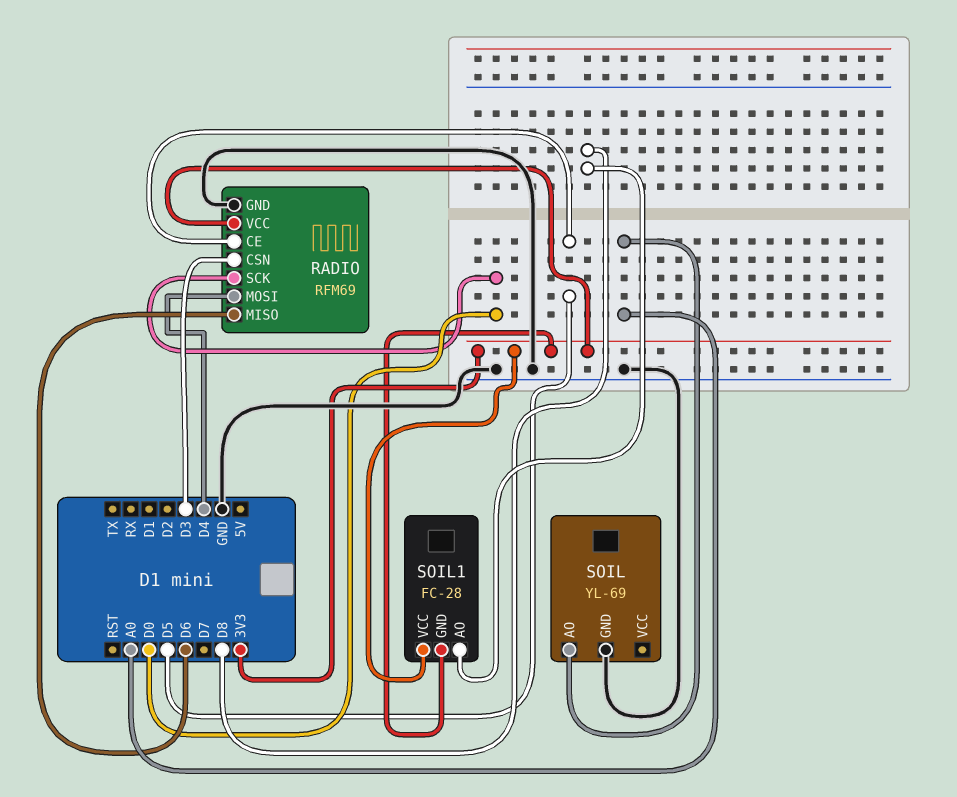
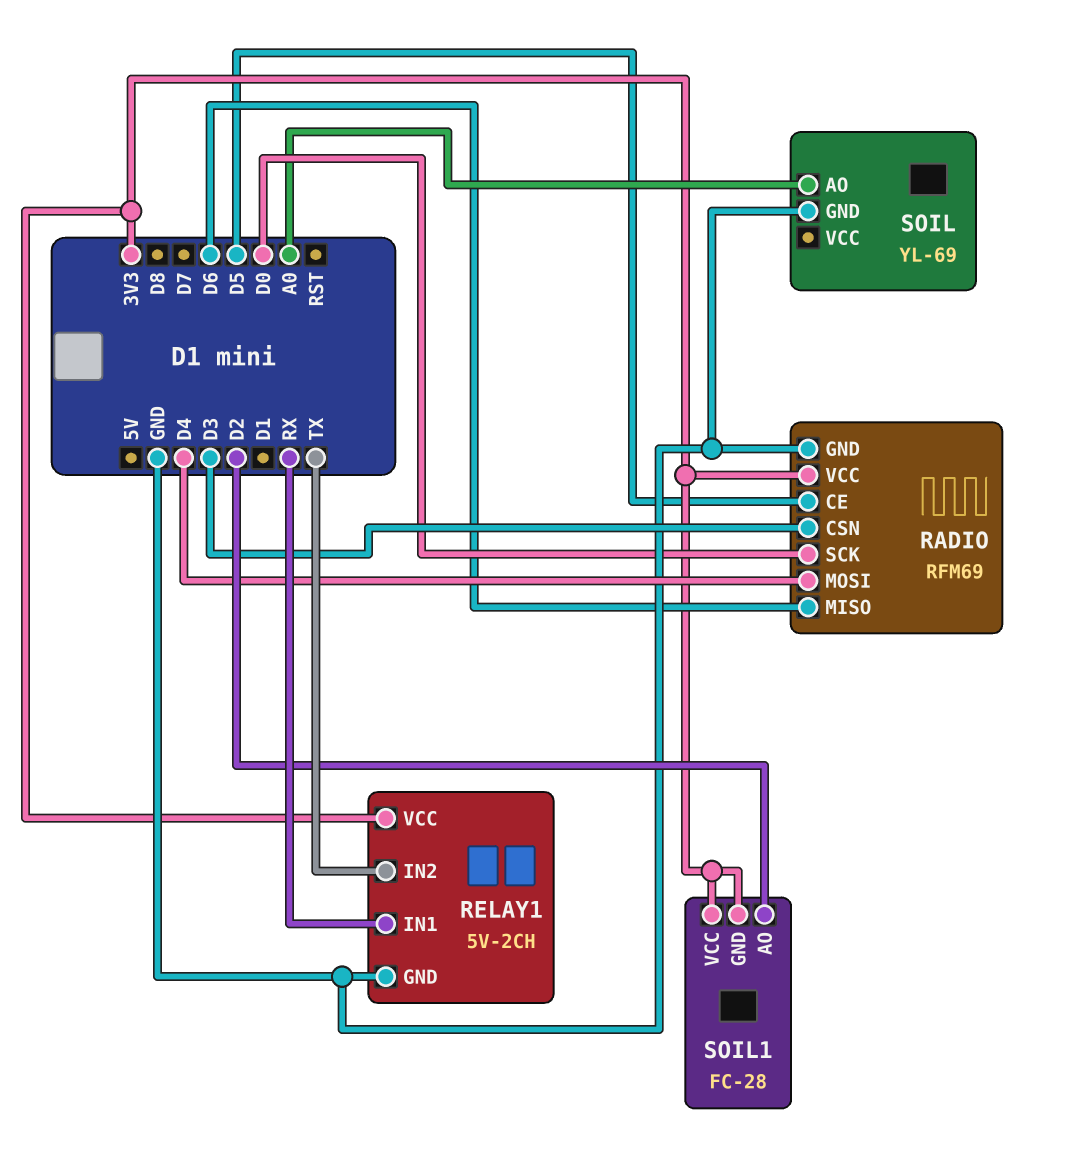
RELAY1: none -> 5V-2CH
RELAY1 pin GND: none -> GND
RELAY1 pin IN1: none -> RX
RELAY1 pin IN2: none -> TX
RELAY1 pin VCC: none -> 3V3
SOIL1 pin AO: D8 -> D2

